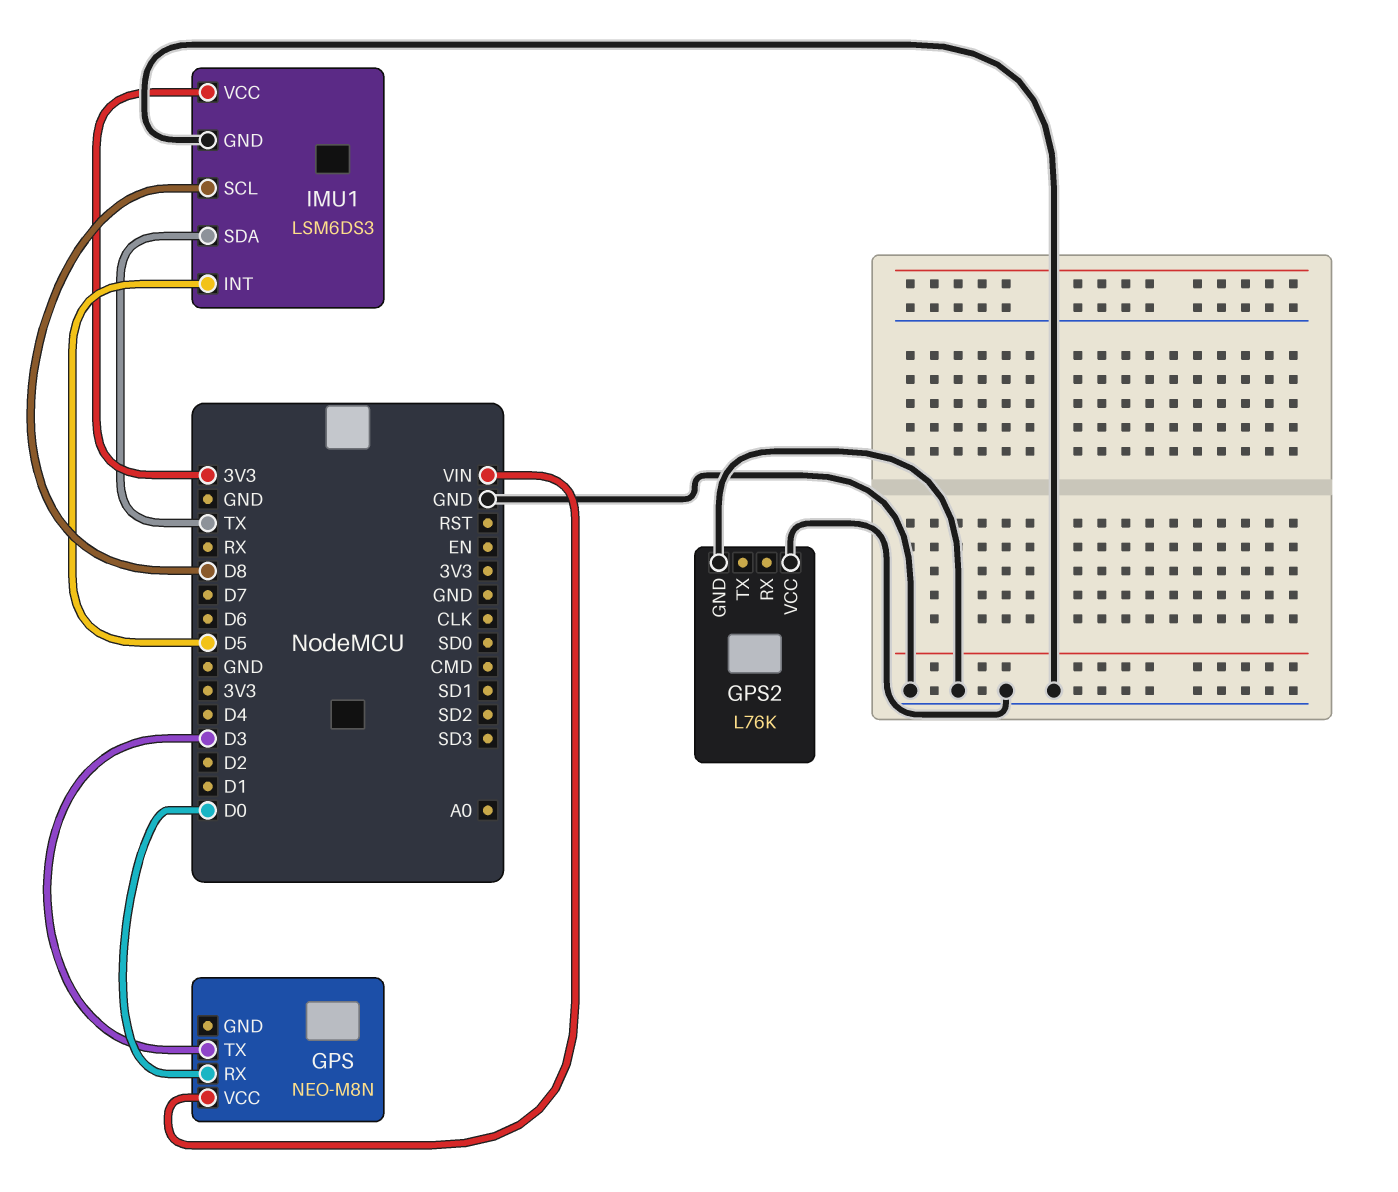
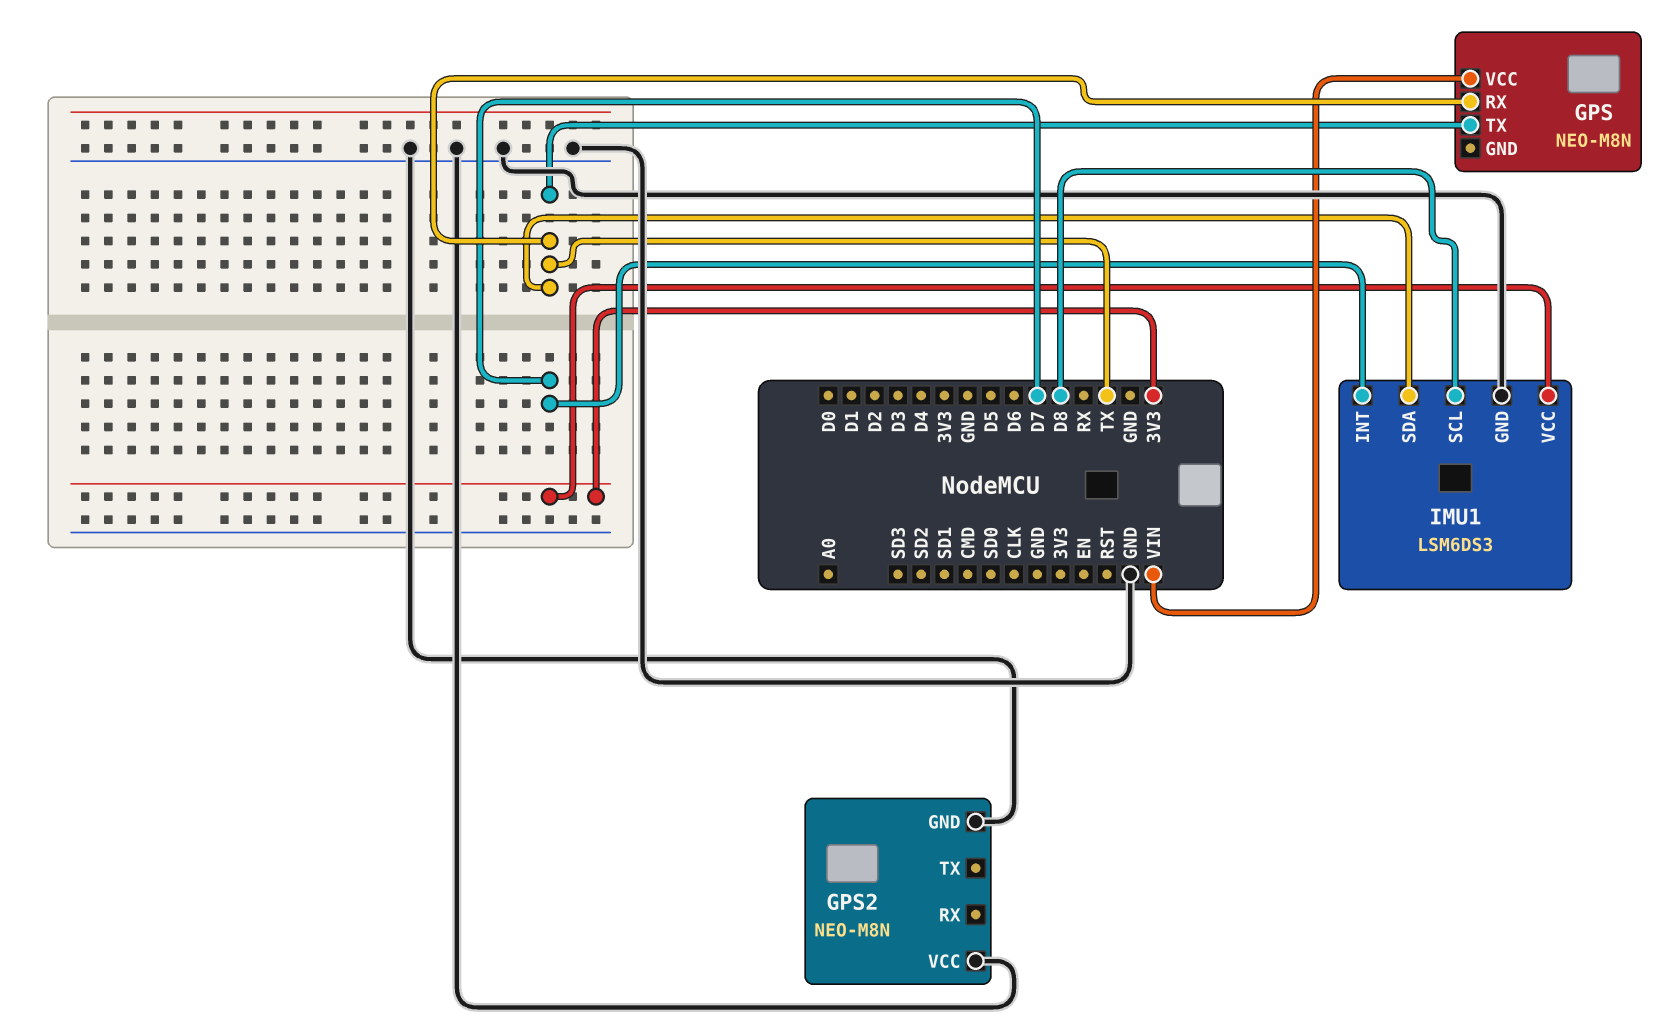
GPS pin RX: D0 -> TX
GPS pin TX: D3 -> TX
GPS2: L76K -> NEO-M8N
IMU1 pin INT: D5 -> D7

